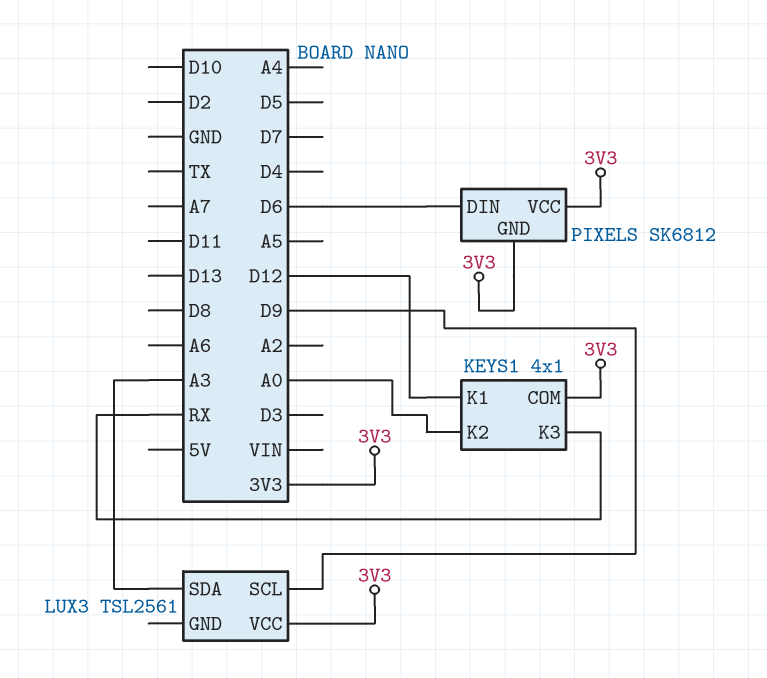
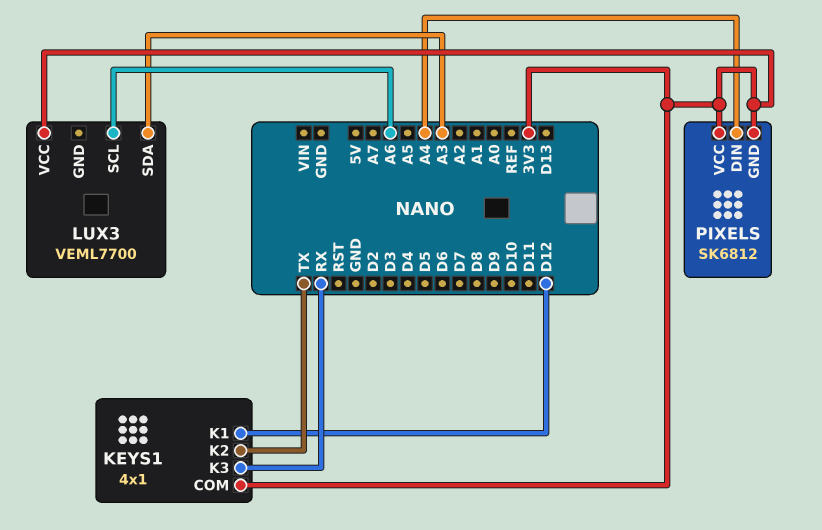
KEYS1 pin K2: A0 -> TX
LUX3: TSL2561 -> VEML7700
LUX3 pin SCL: D9 -> A6
PIXELS pin DIN: D6 -> A4

